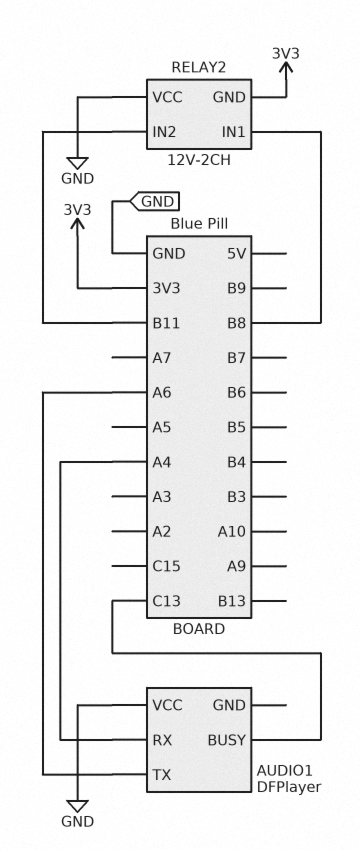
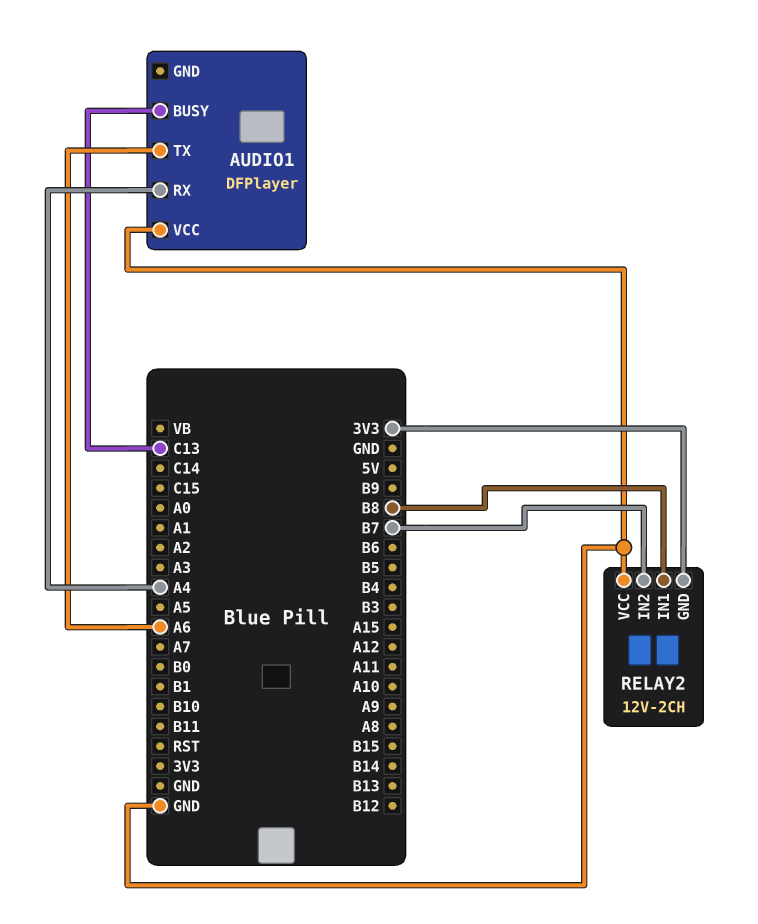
RELAY2 pin IN2: B11 -> B7

